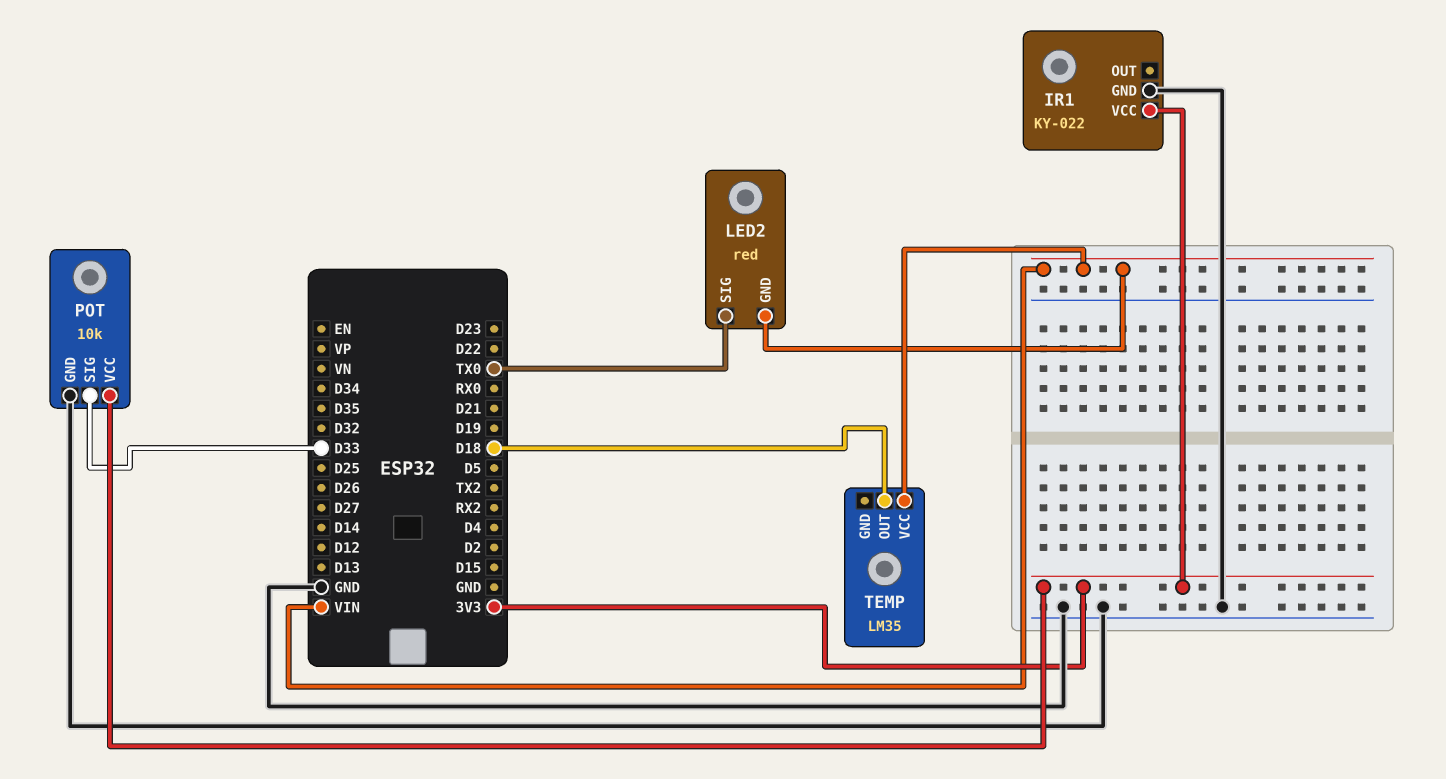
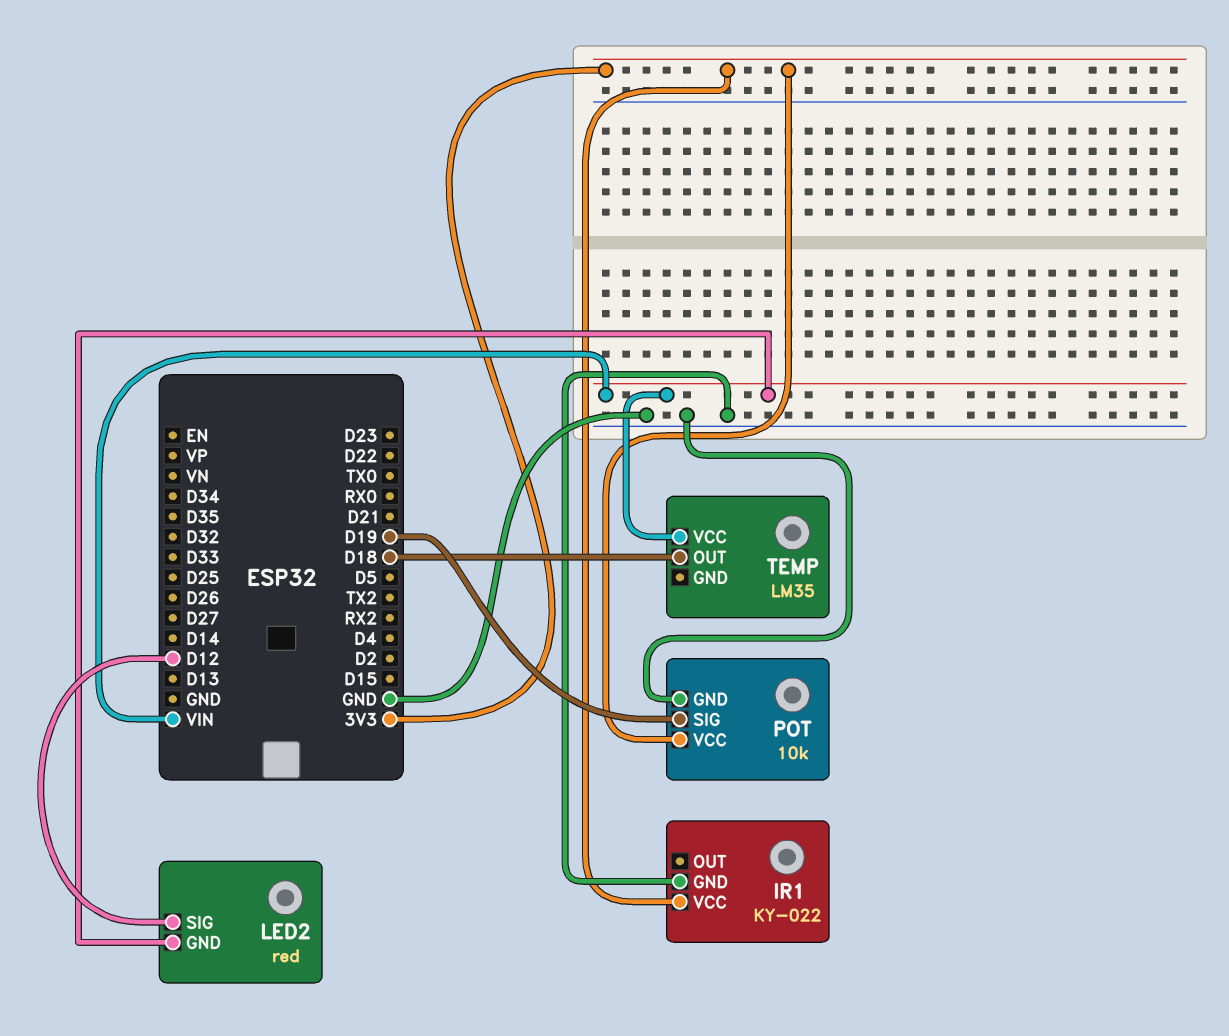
LED2 pin SIG: TX0 -> D12
POT pin SIG: D33 -> D19

